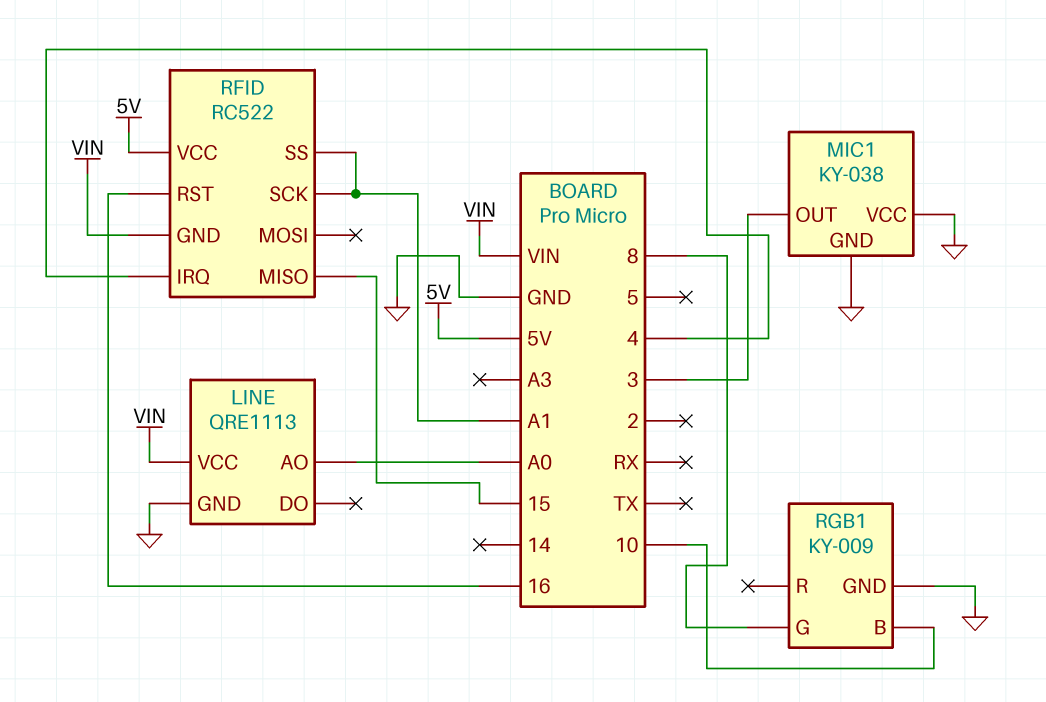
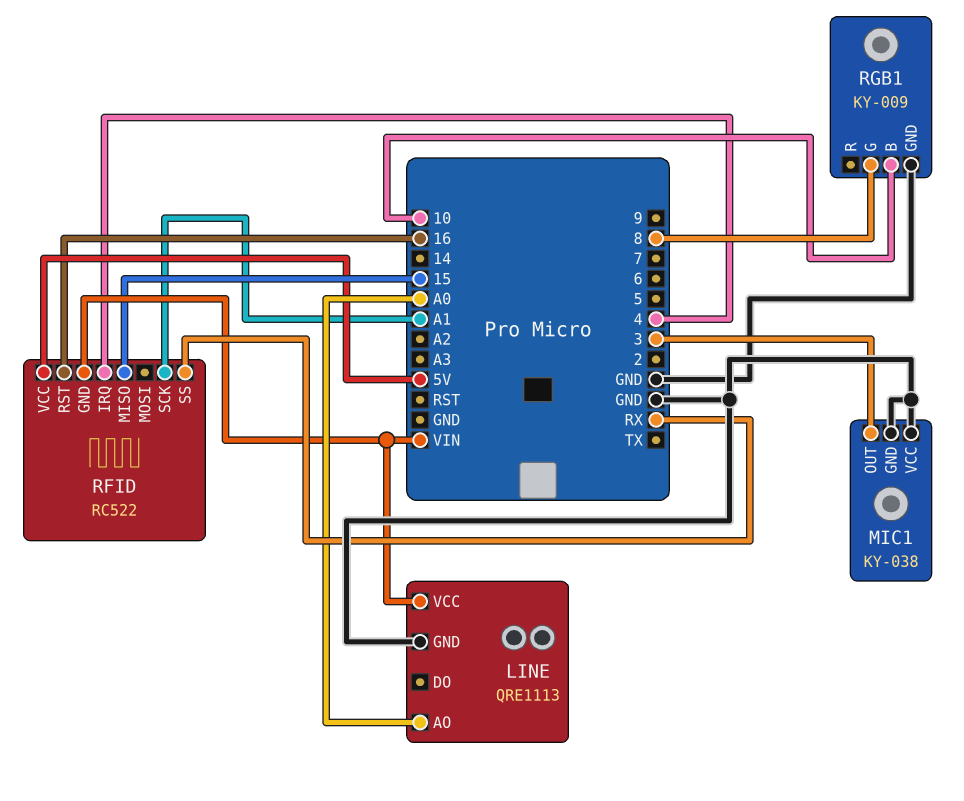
RFID pin SS: A1 -> RX

